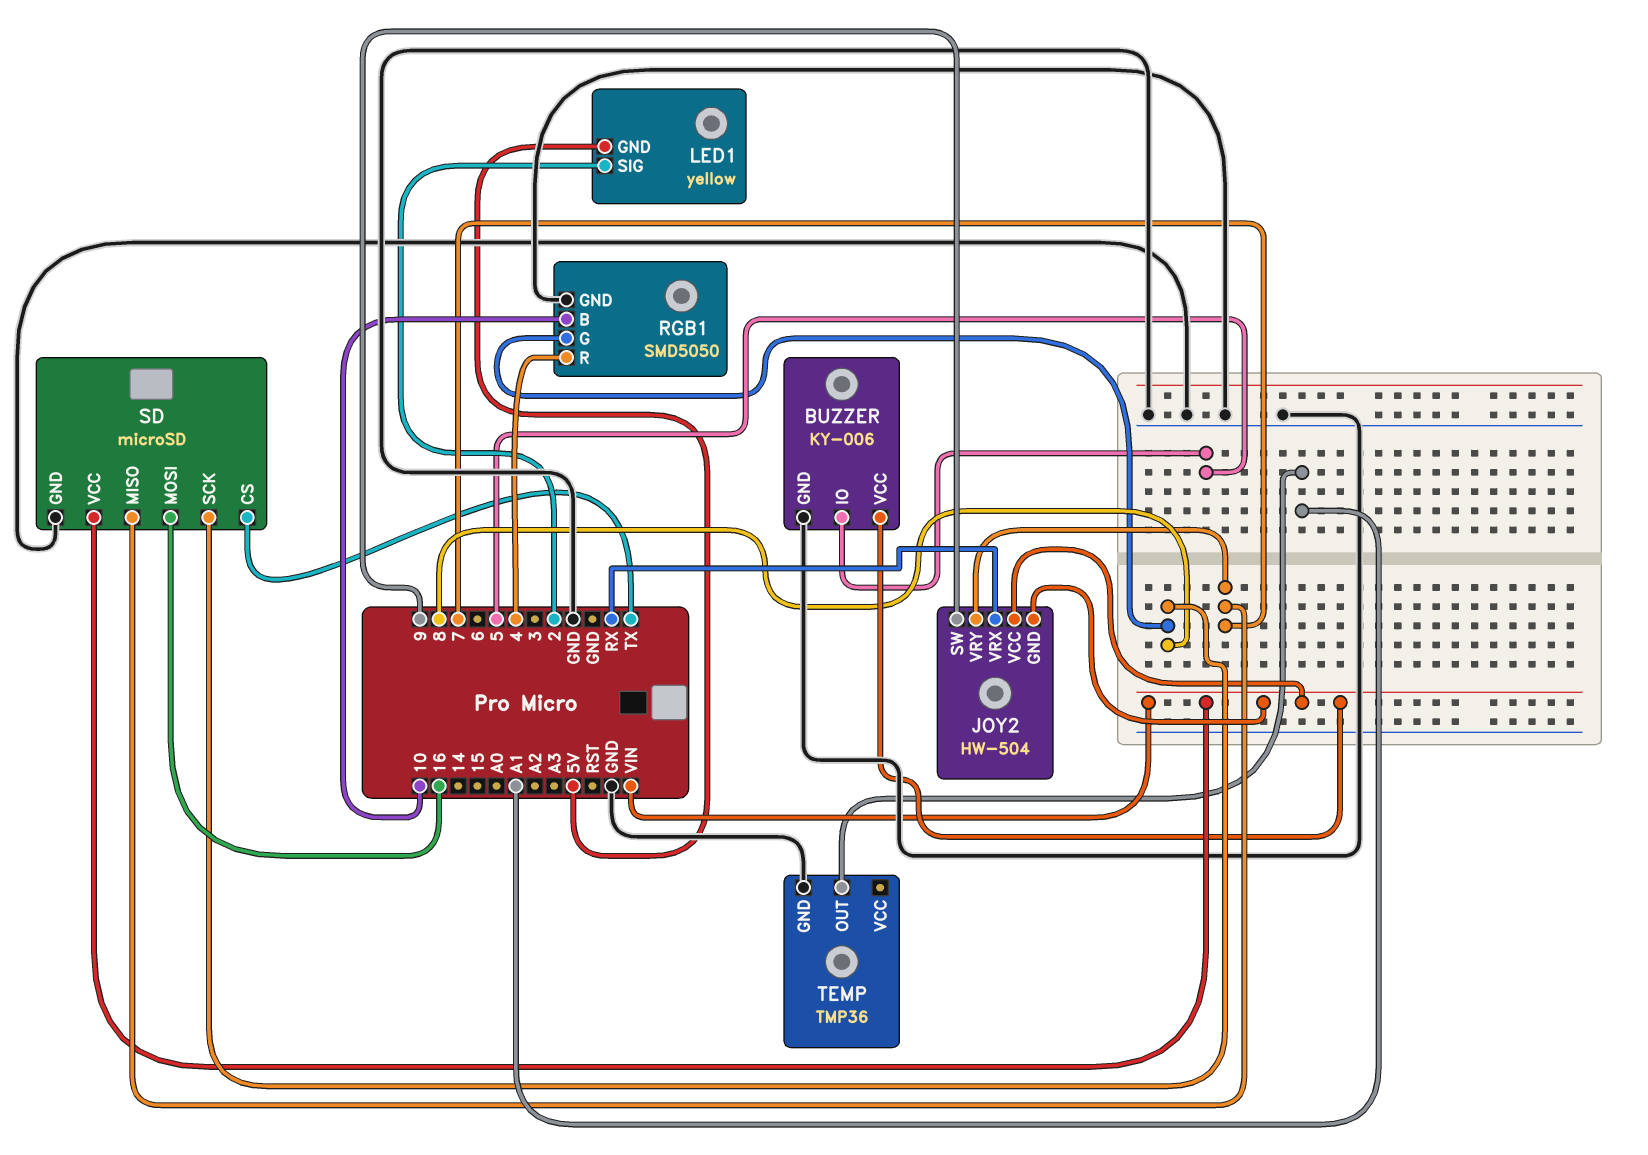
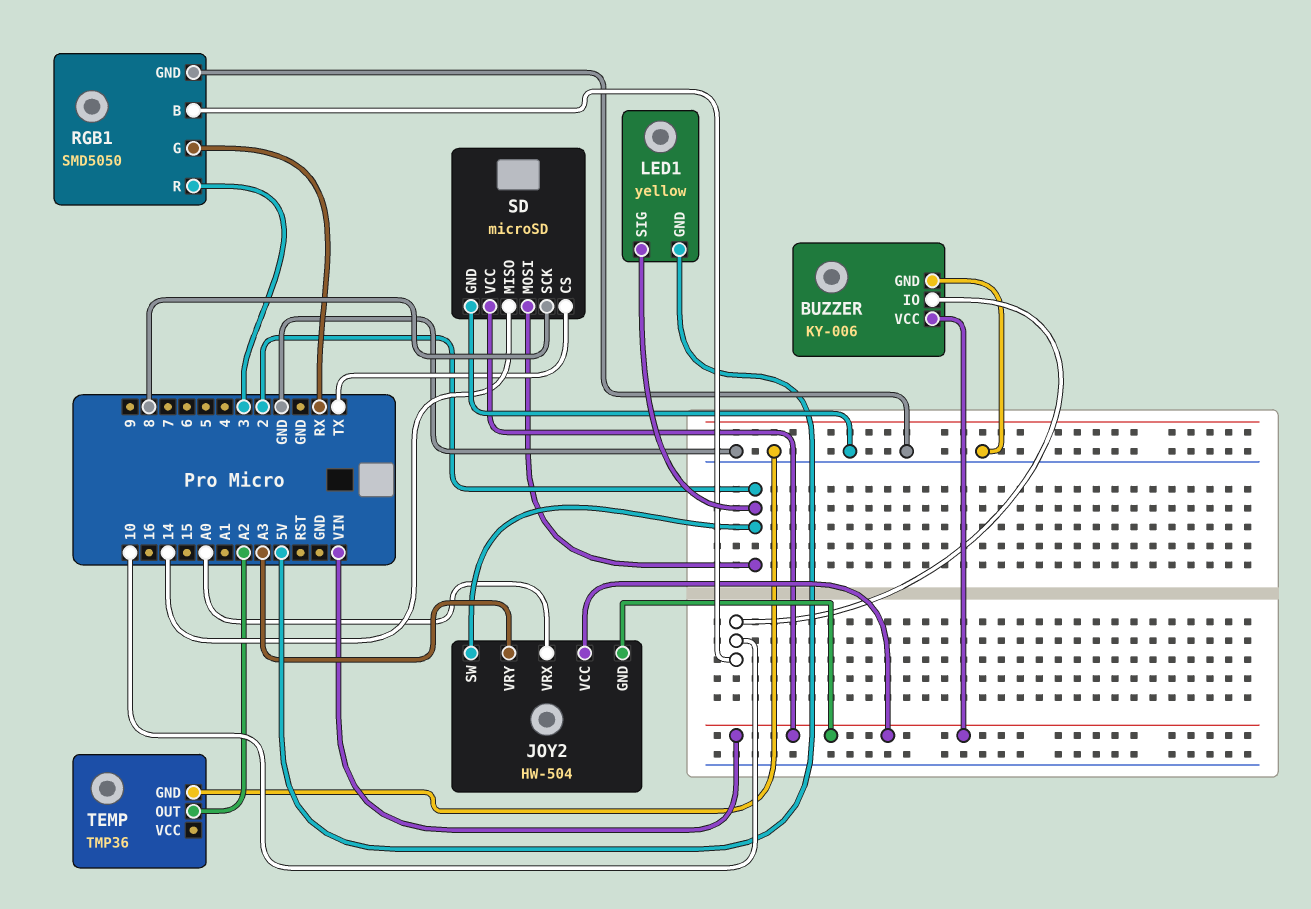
BUZZER pin IO: 5 -> 10
JOY2 pin SW: 9 -> 2
JOY2 pin VRX: RX -> A0
JOY2 pin VRY: 7 -> A3
RGB1 pin G: 8 -> RX
RGB1 pin R: 4 -> 3
SD pin MISO: 7 -> 14
SD pin MOSI: 16 -> 2
TEMP pin OUT: A1 -> A2

